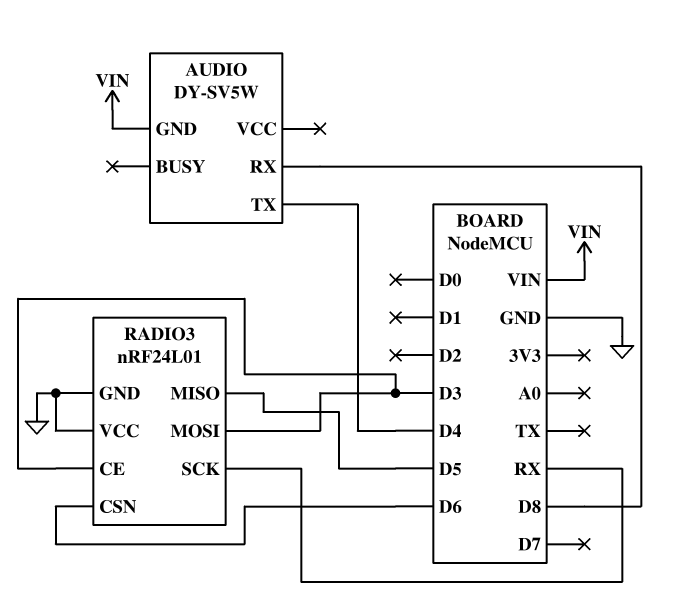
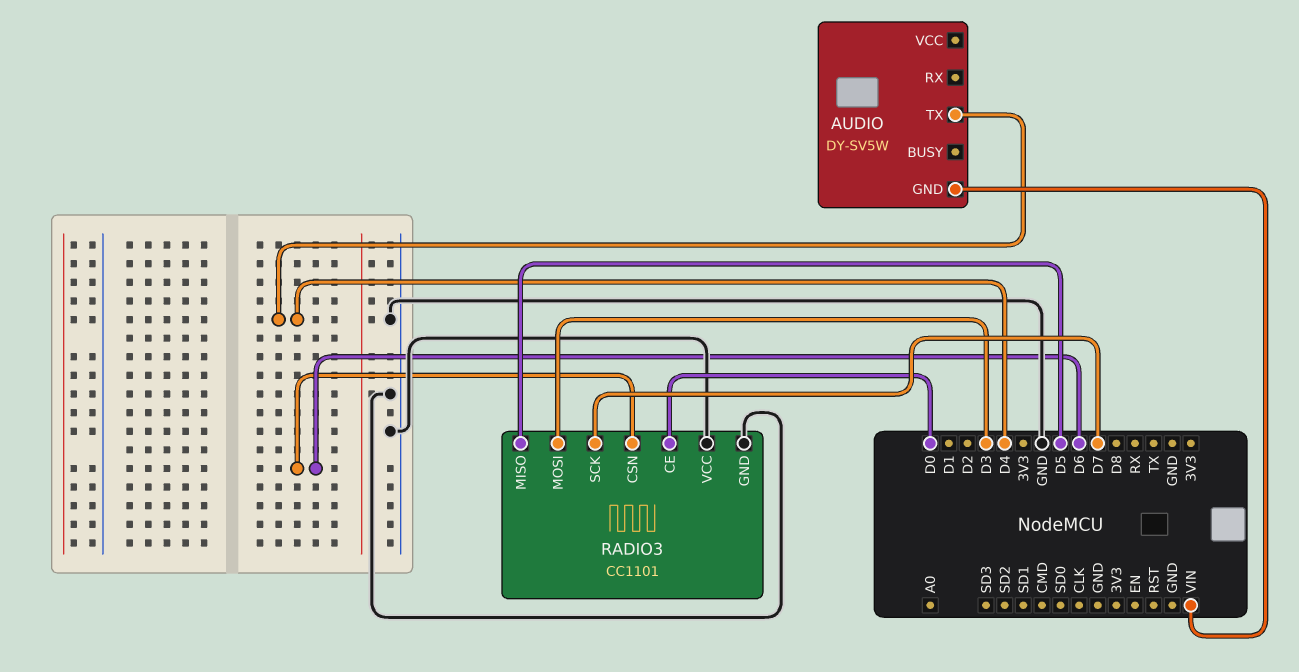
AUDIO pin RX: D8 -> none
RADIO3: nRF24L01 -> CC1101
RADIO3 pin CE: D3 -> D0
RADIO3 pin SCK: RX -> D7

